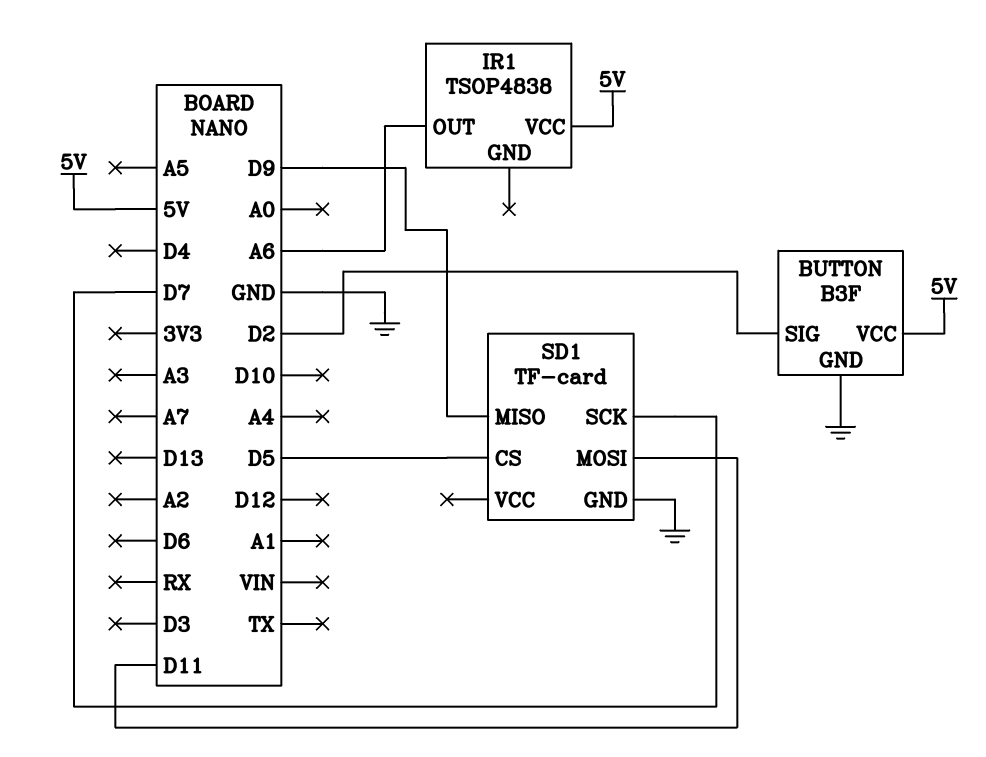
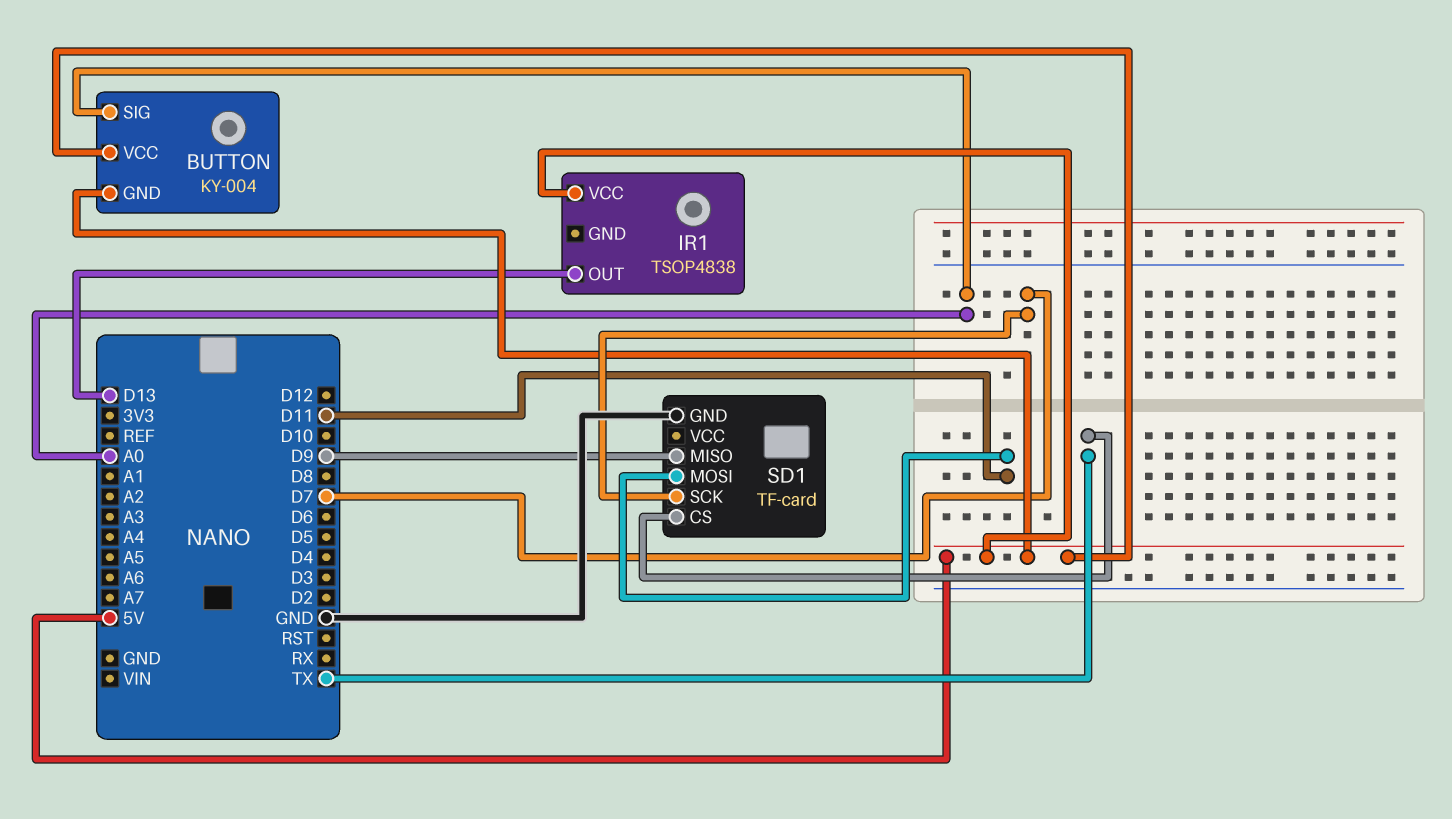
BUTTON: B3F -> KY-004
BUTTON pin GND: GND -> 5V
BUTTON pin SIG: D2 -> A0
IR1 pin OUT: A6 -> D13
SD1 pin CS: D5 -> TX

